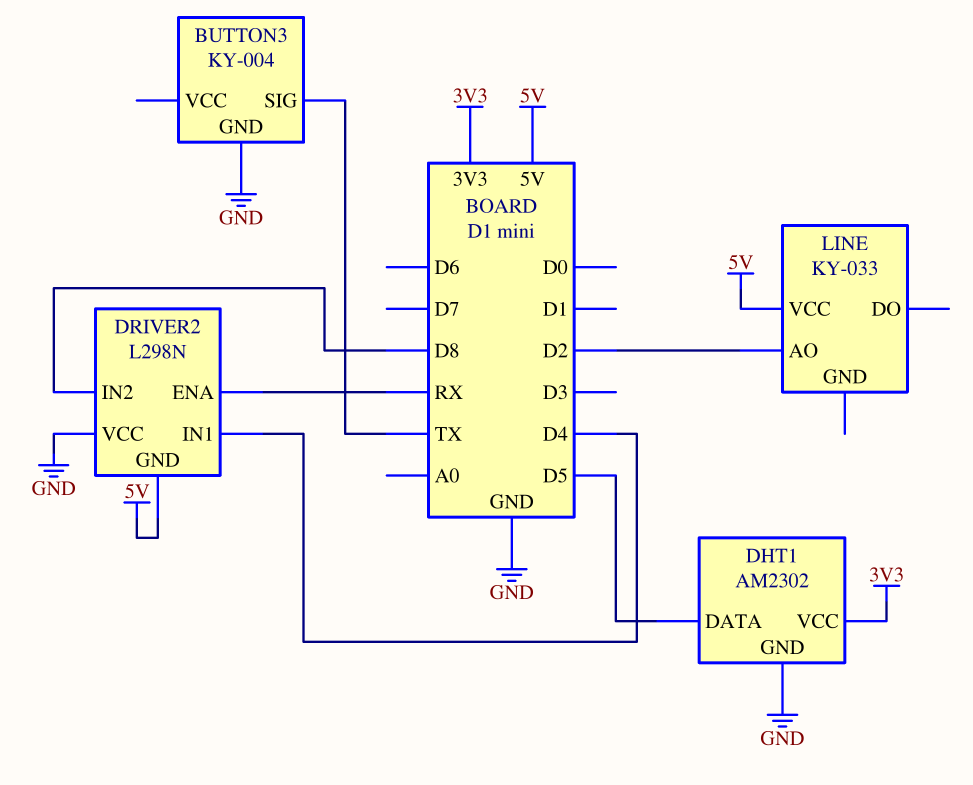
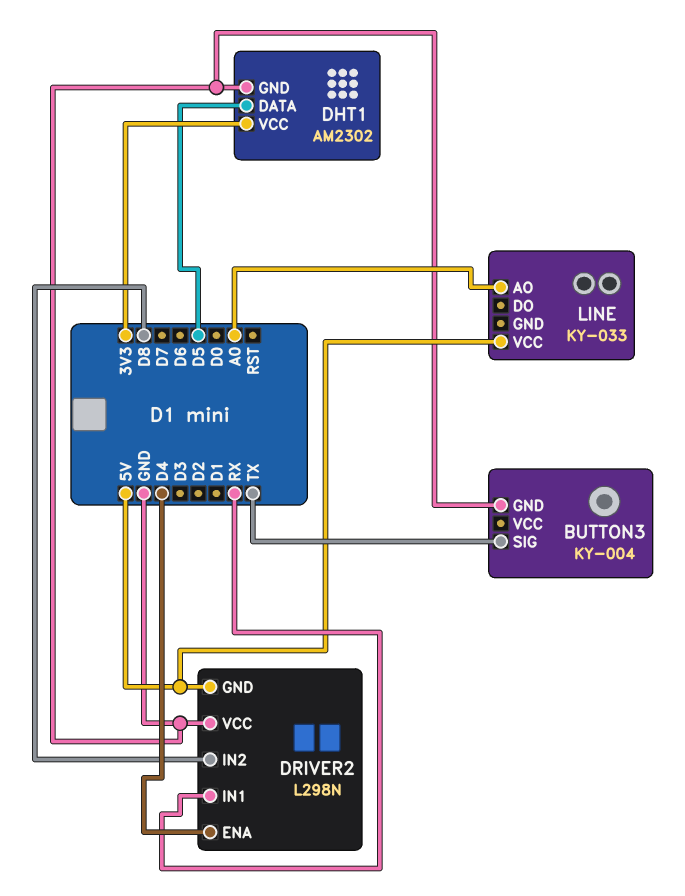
DRIVER2 pin ENA: RX -> D4
DRIVER2 pin IN1: D4 -> RX
LINE pin AO: D2 -> A0

